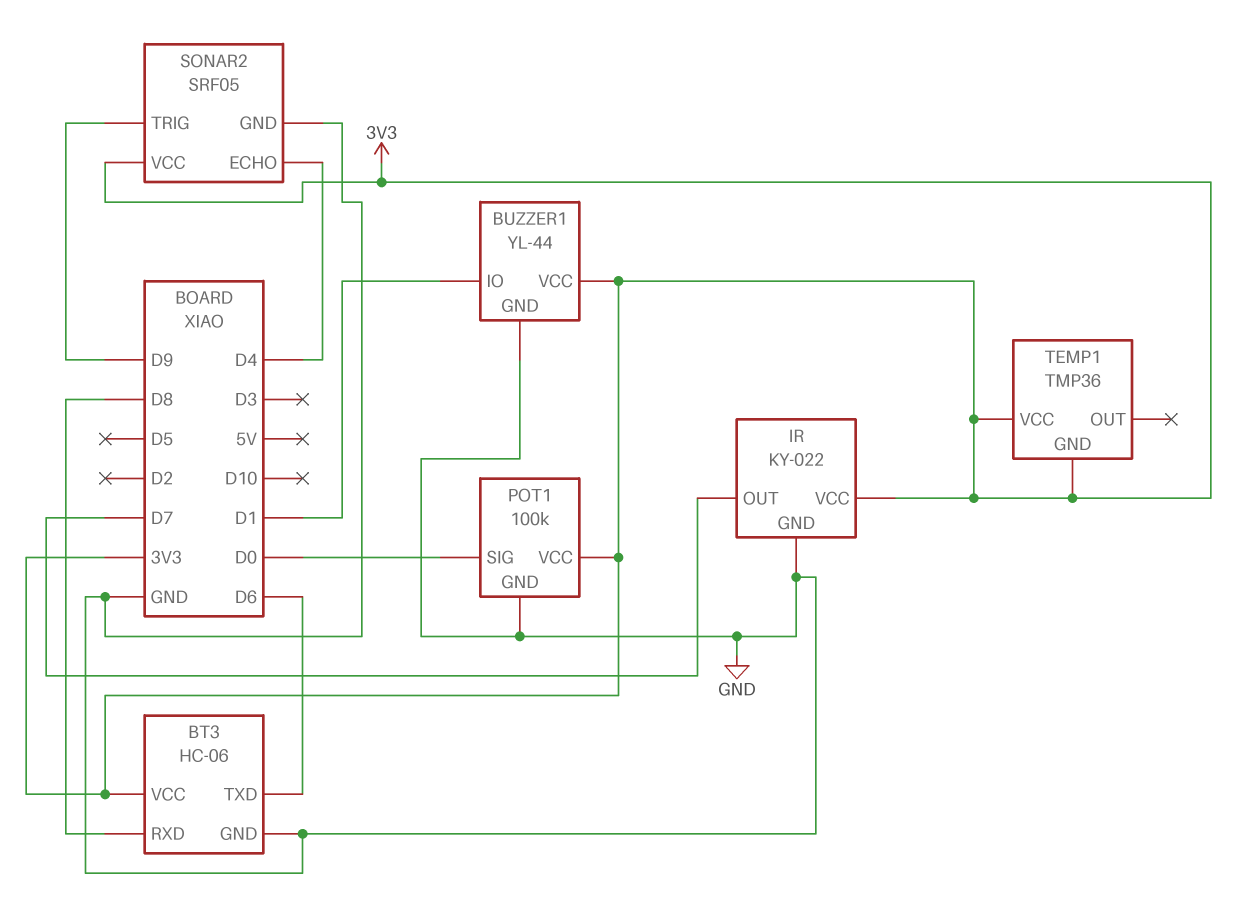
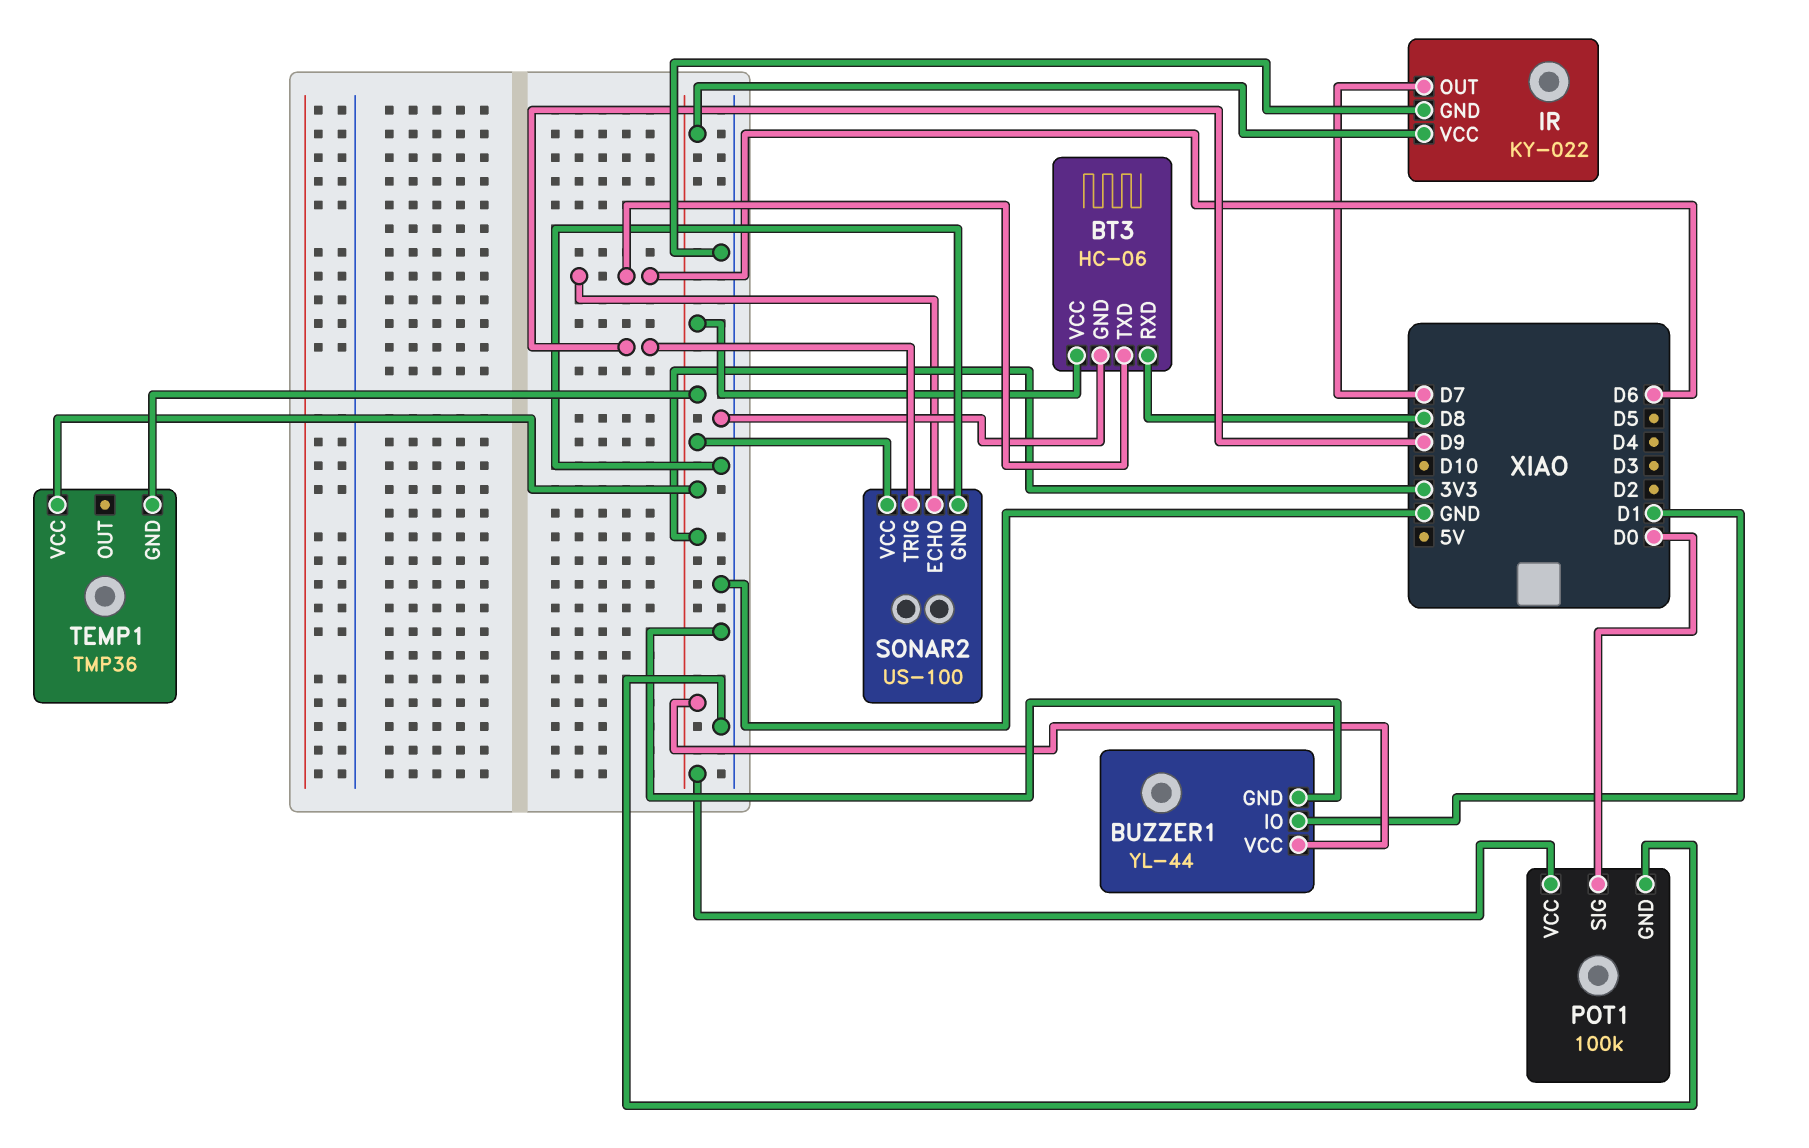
SONAR2: SRF05 -> US-100
SONAR2 pin ECHO: D4 -> D6

